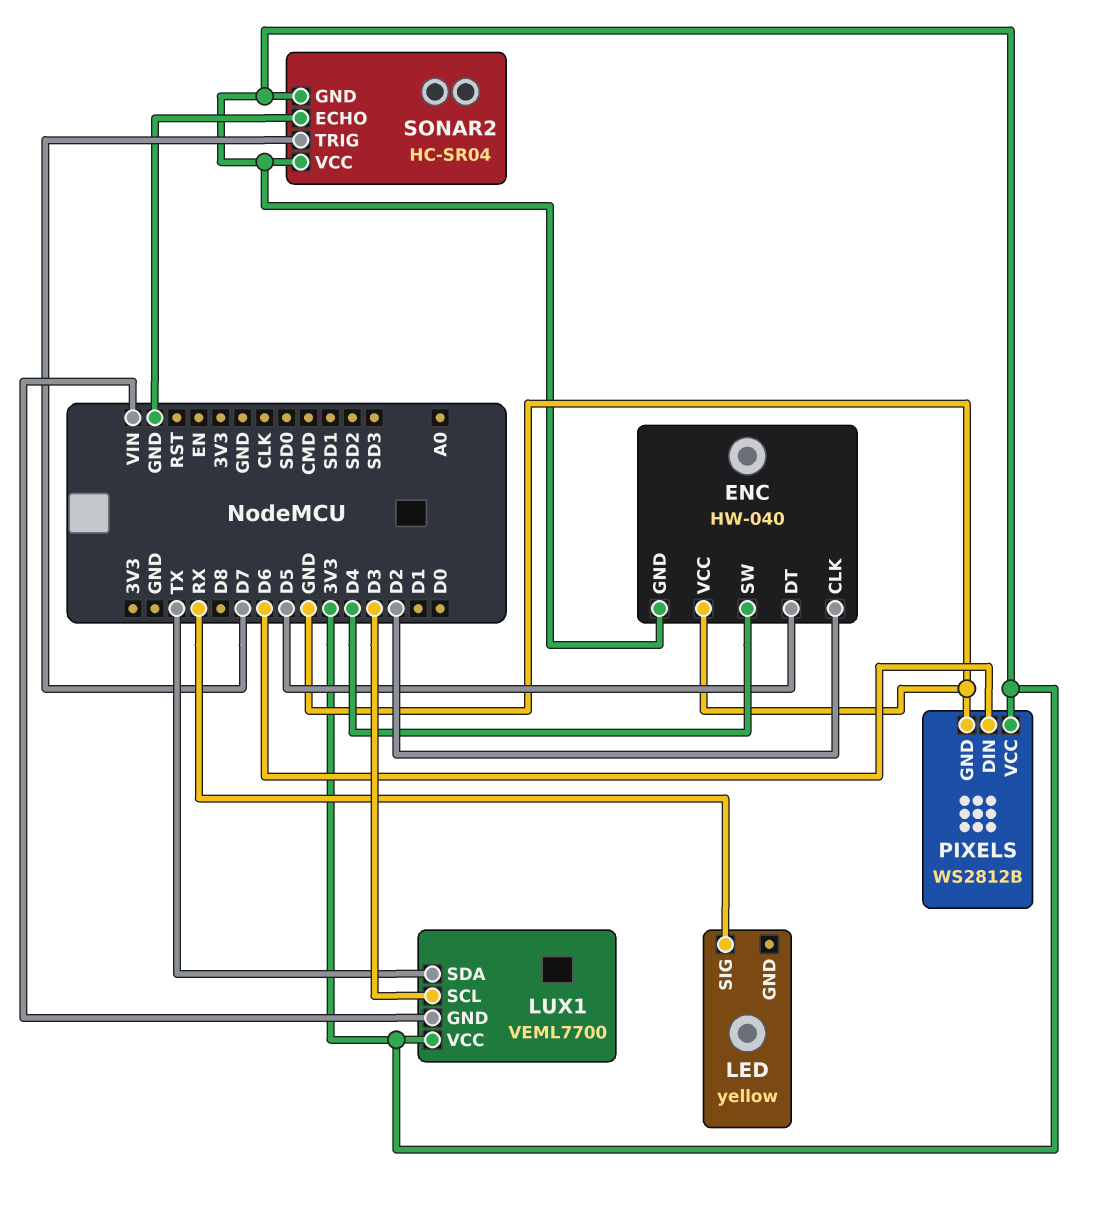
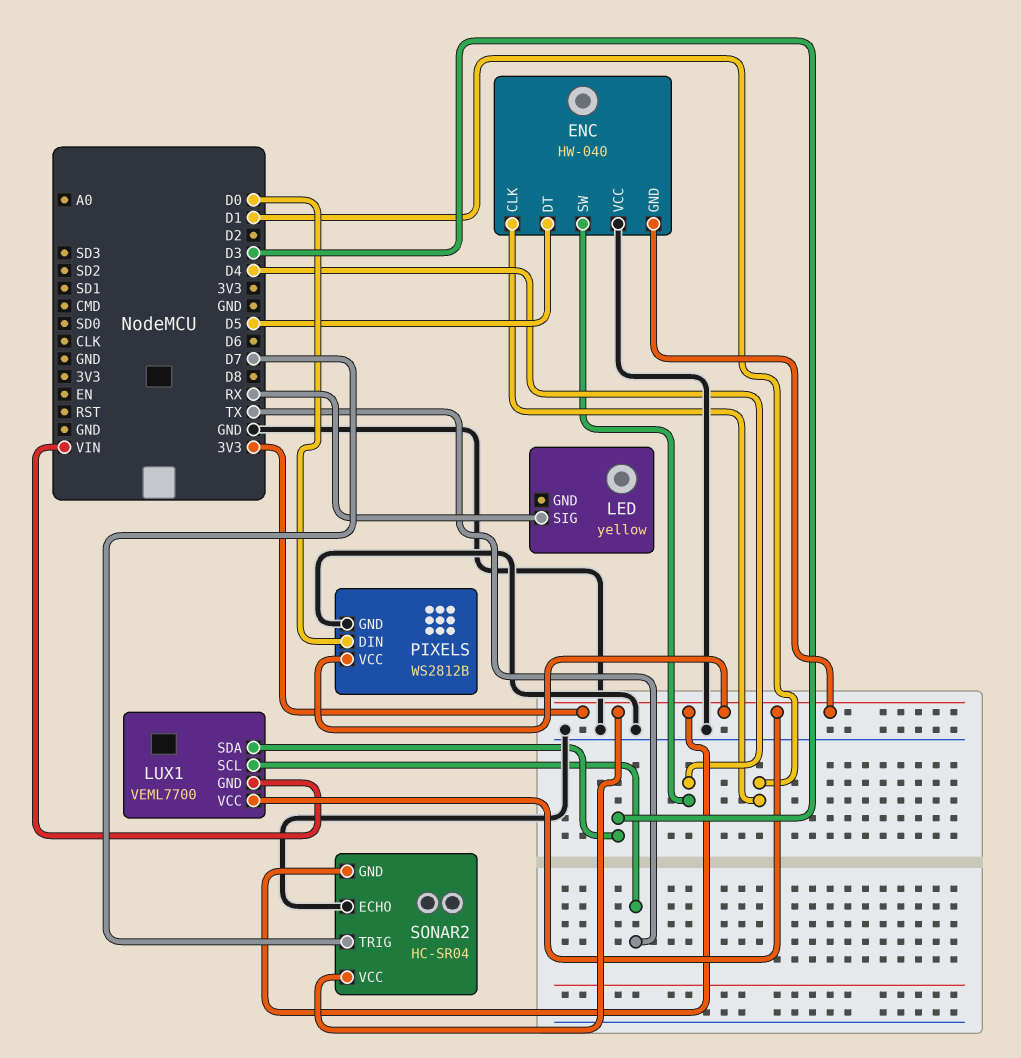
ENC pin CLK: D2 -> D1
LUX1 pin SCL: D3 -> TX
LUX1 pin SDA: TX -> D3
PIXELS pin DIN: D6 -> D0

